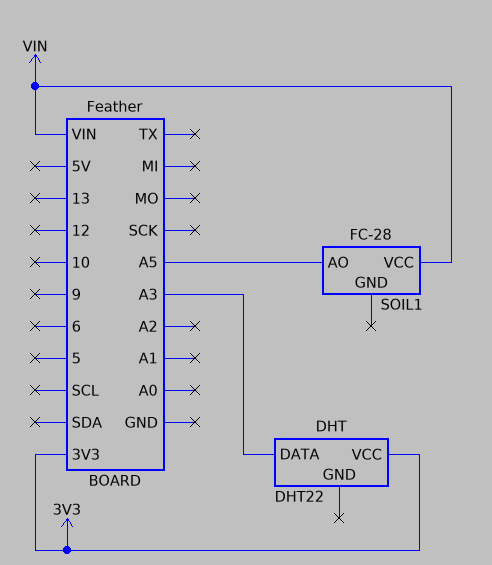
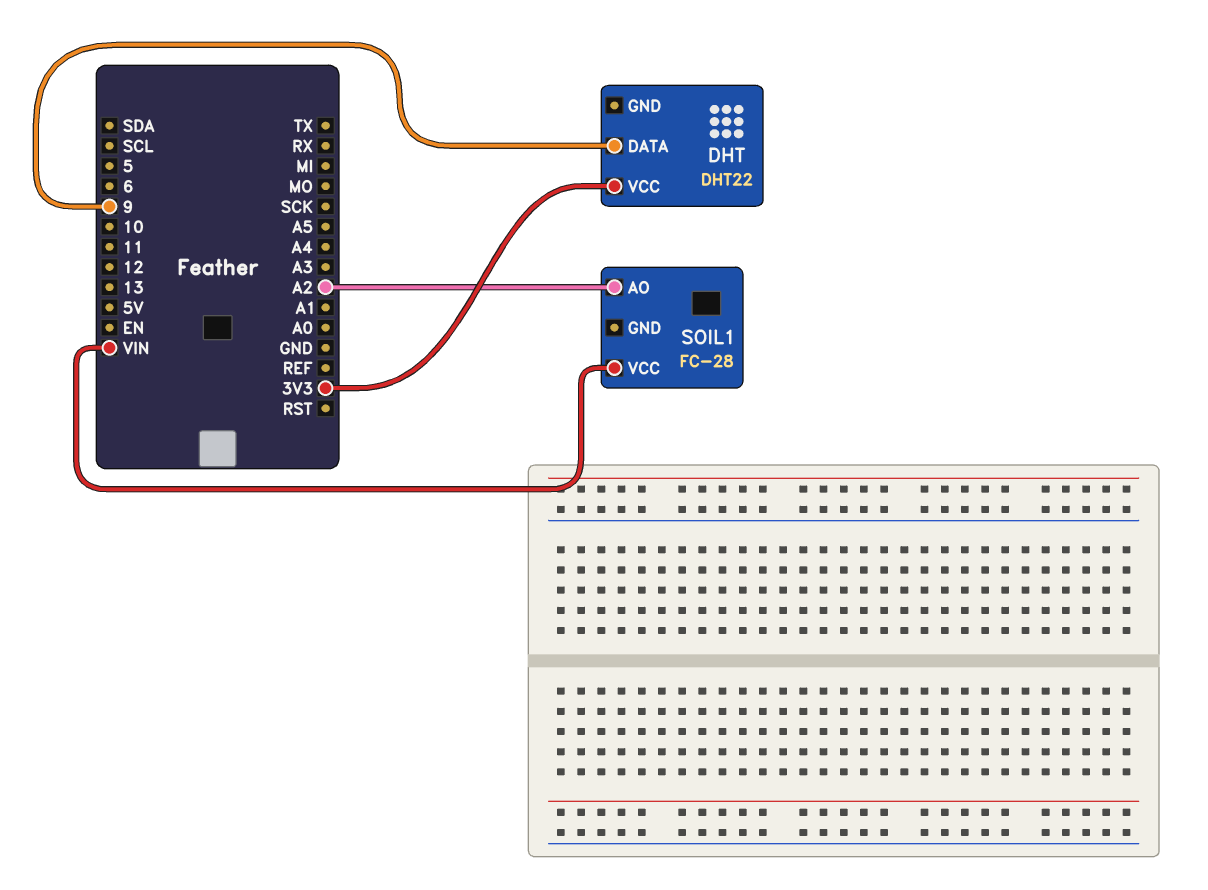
DHT pin DATA: A3 -> 9
SOIL1 pin AO: A5 -> A2

